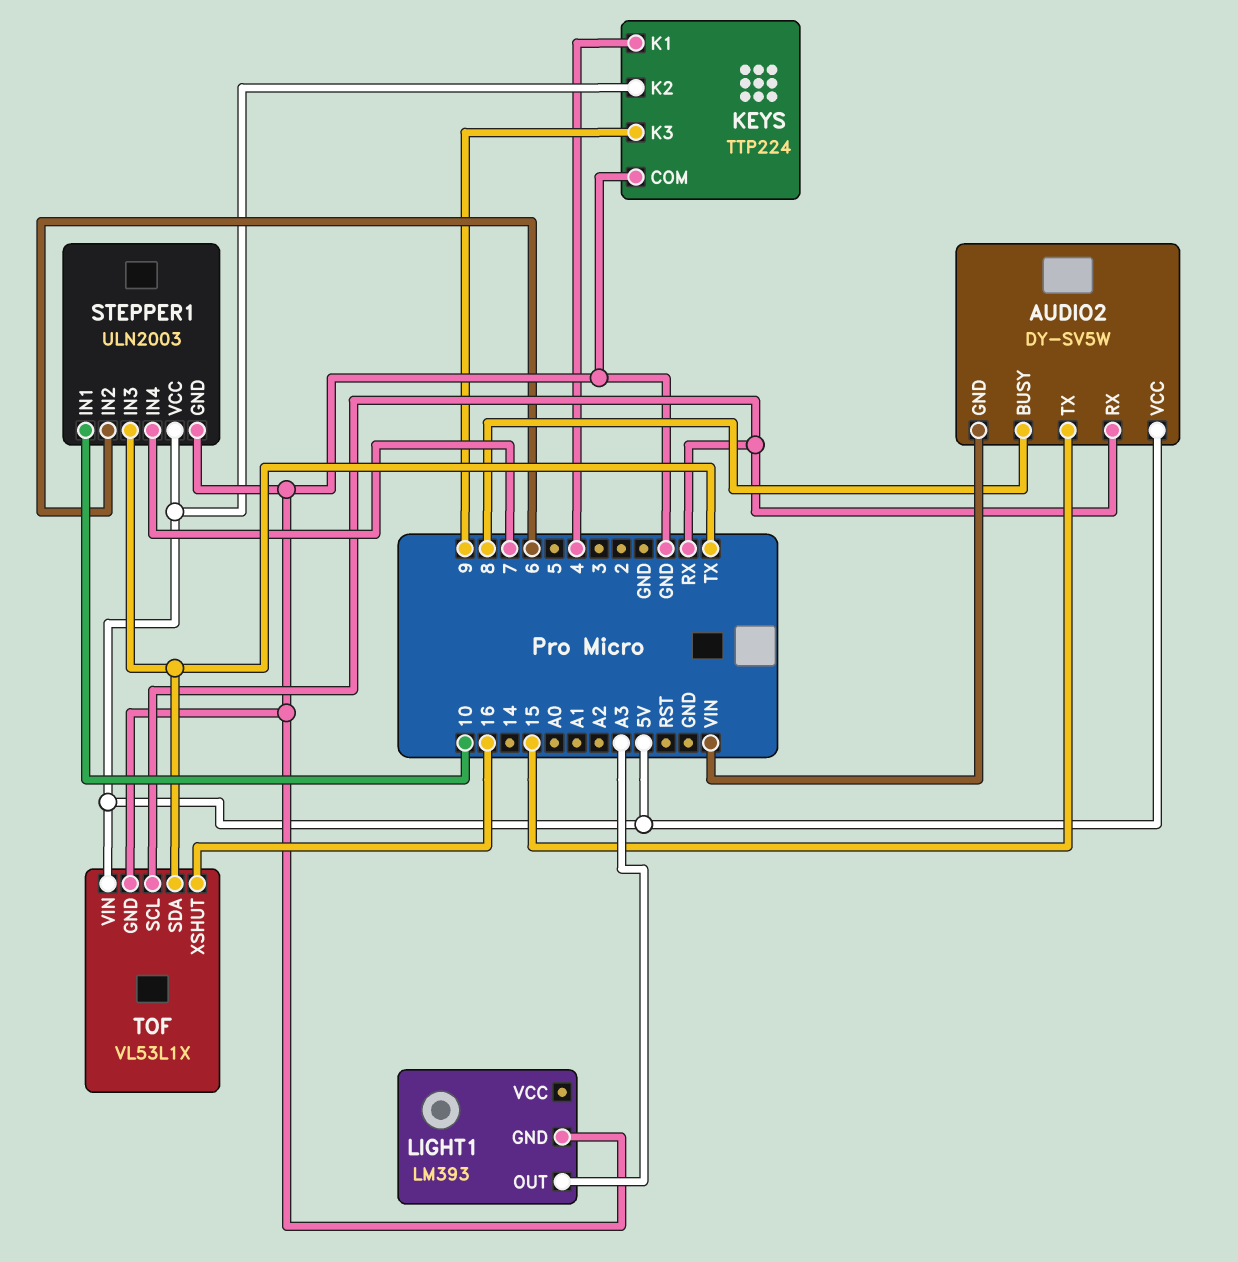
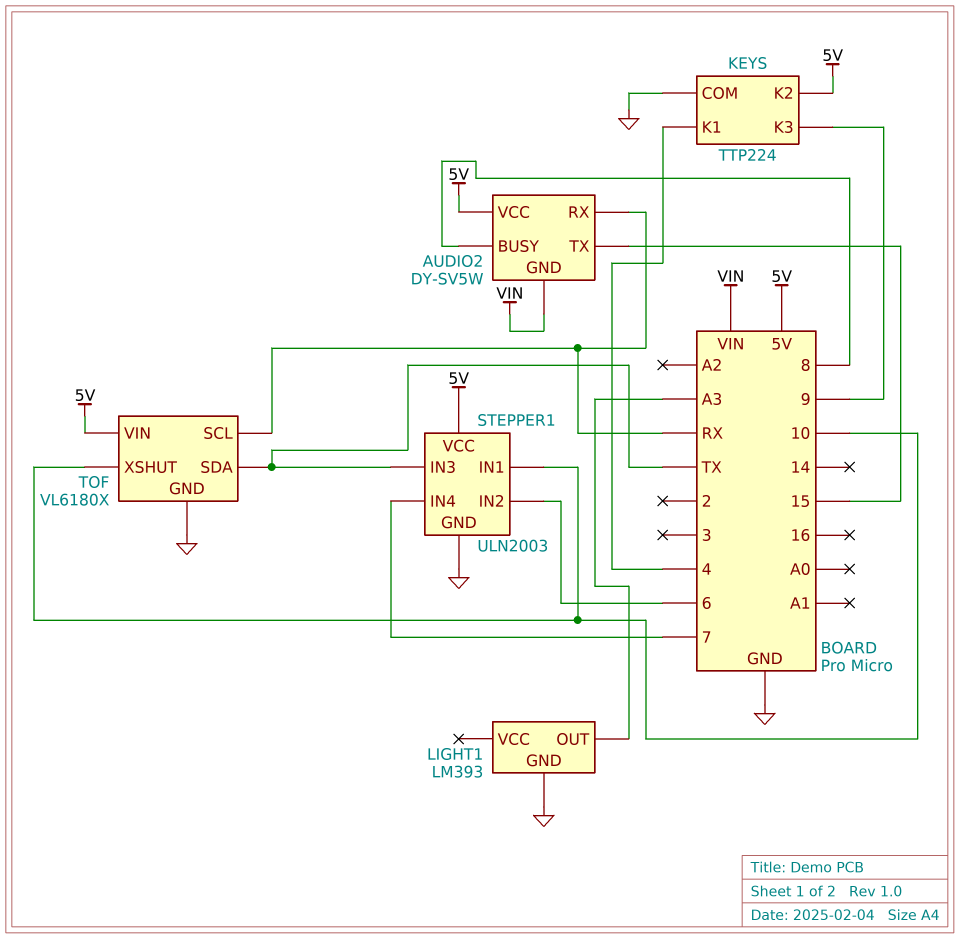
TOF: VL53L1X -> VL6180X
TOF pin XSHUT: 16 -> 10

